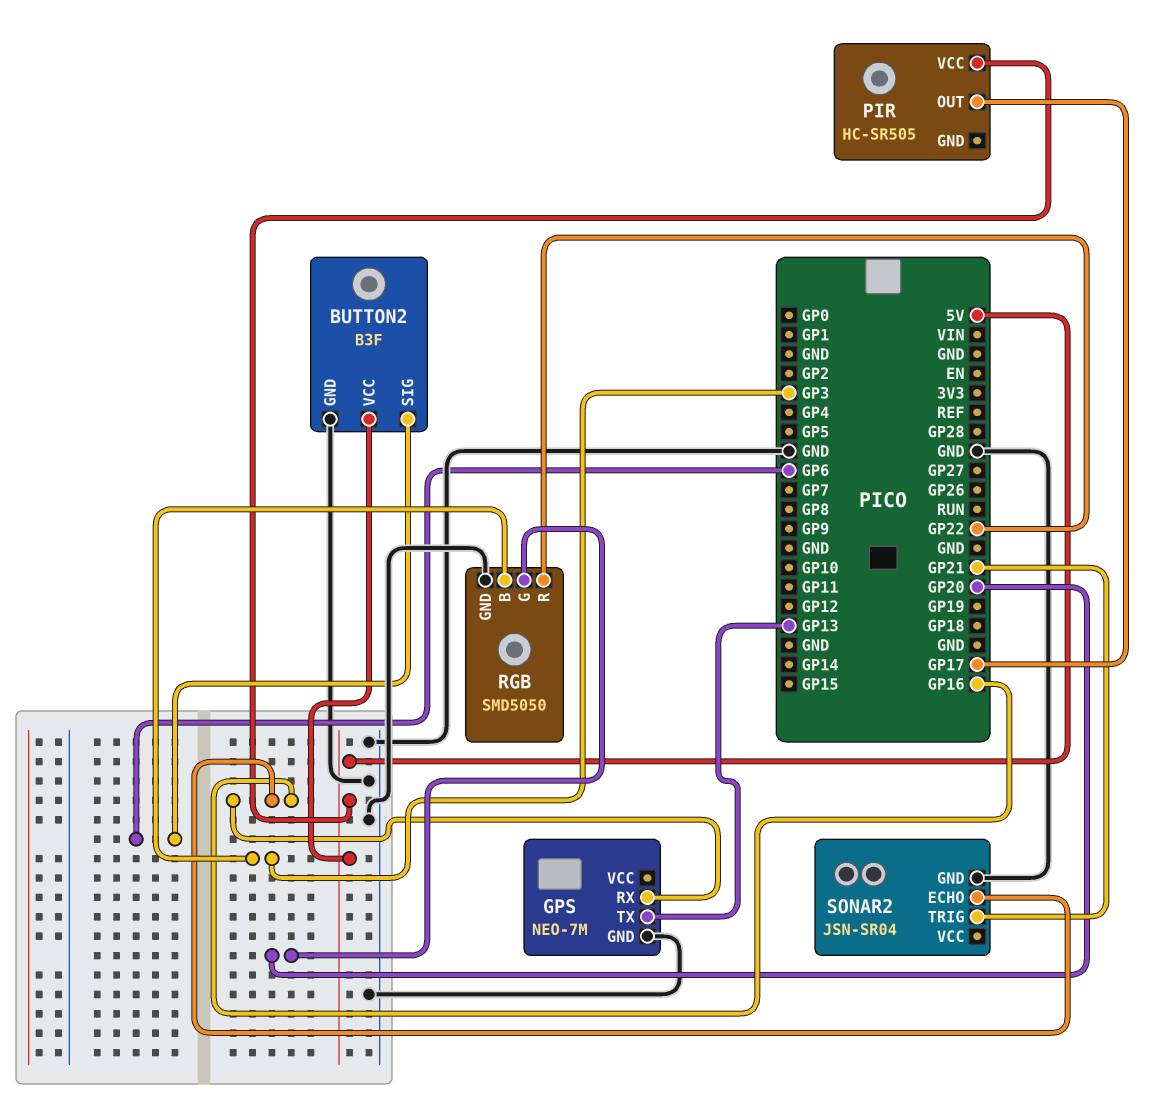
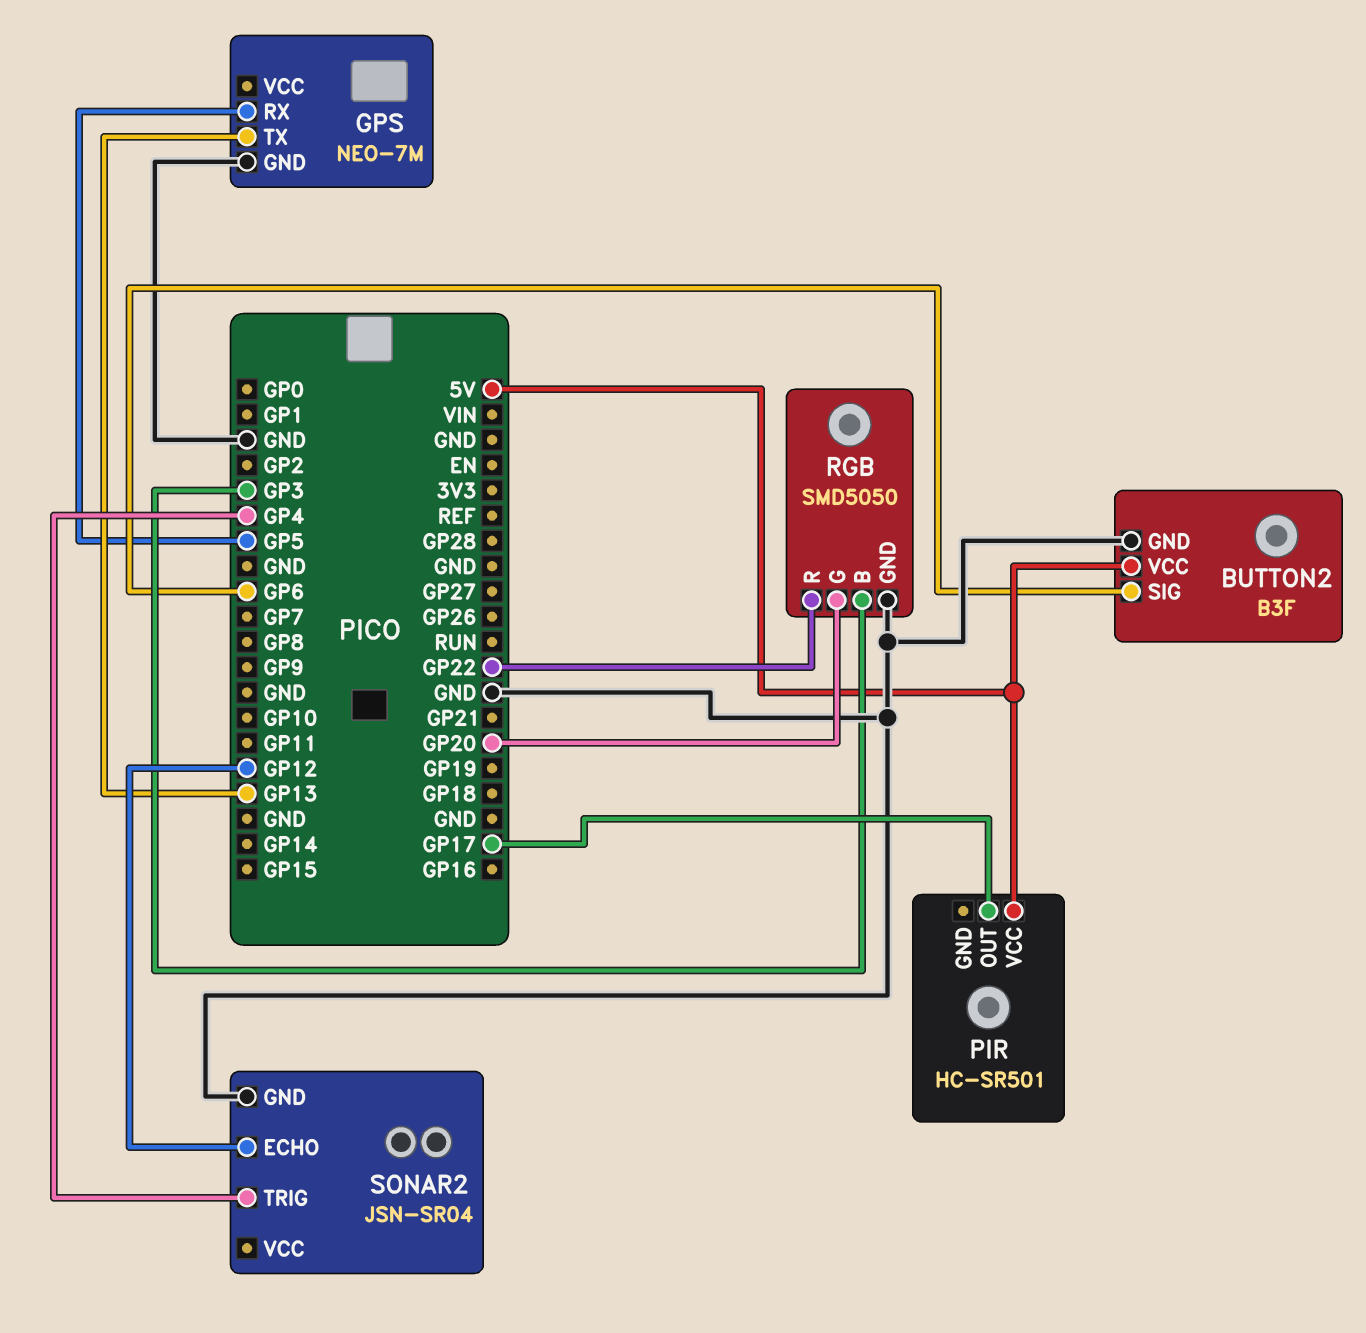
GPS pin RX: GP16 -> GP5
PIR: HC-SR505 -> HC-SR501
SONAR2 pin ECHO: GP16 -> GP12
SONAR2 pin TRIG: GP21 -> GP4

